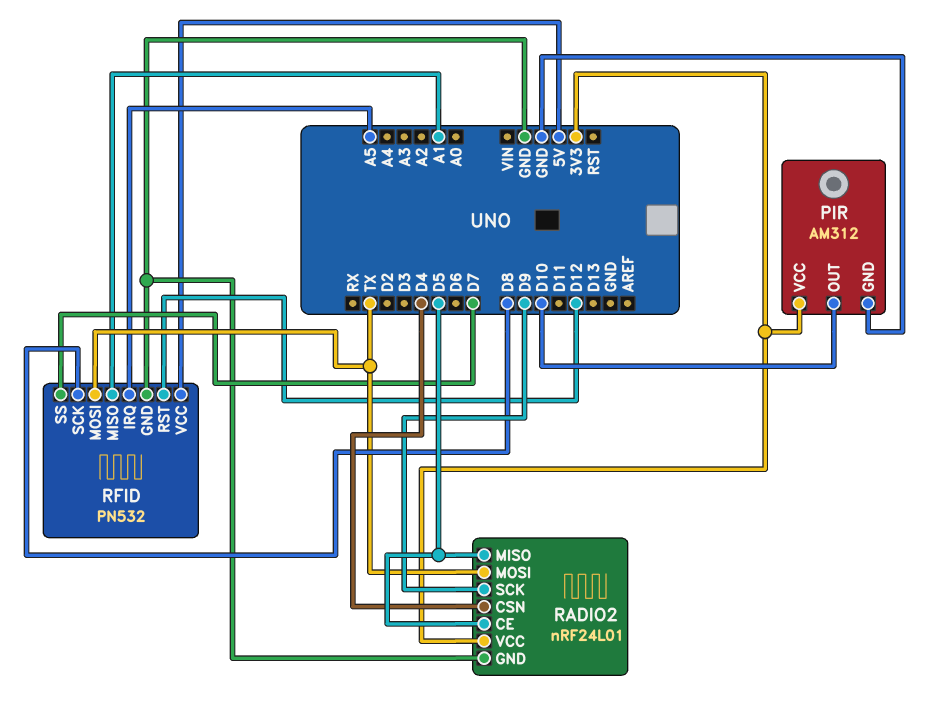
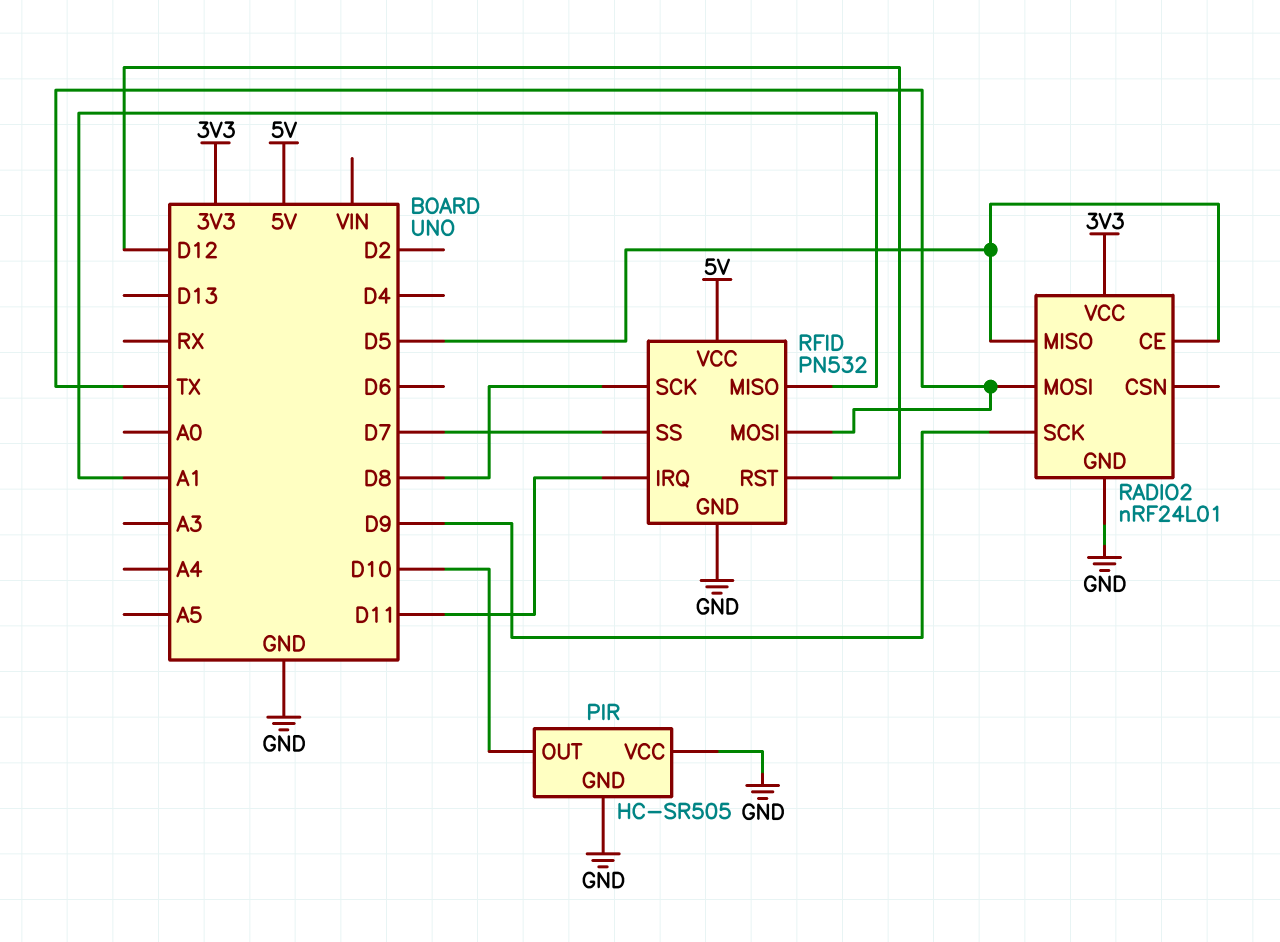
PIR: AM312 -> HC-SR505
PIR pin VCC: 3V3 -> GND
RADIO2 pin CSN: D4 -> none
RFID pin IRQ: A5 -> D11

